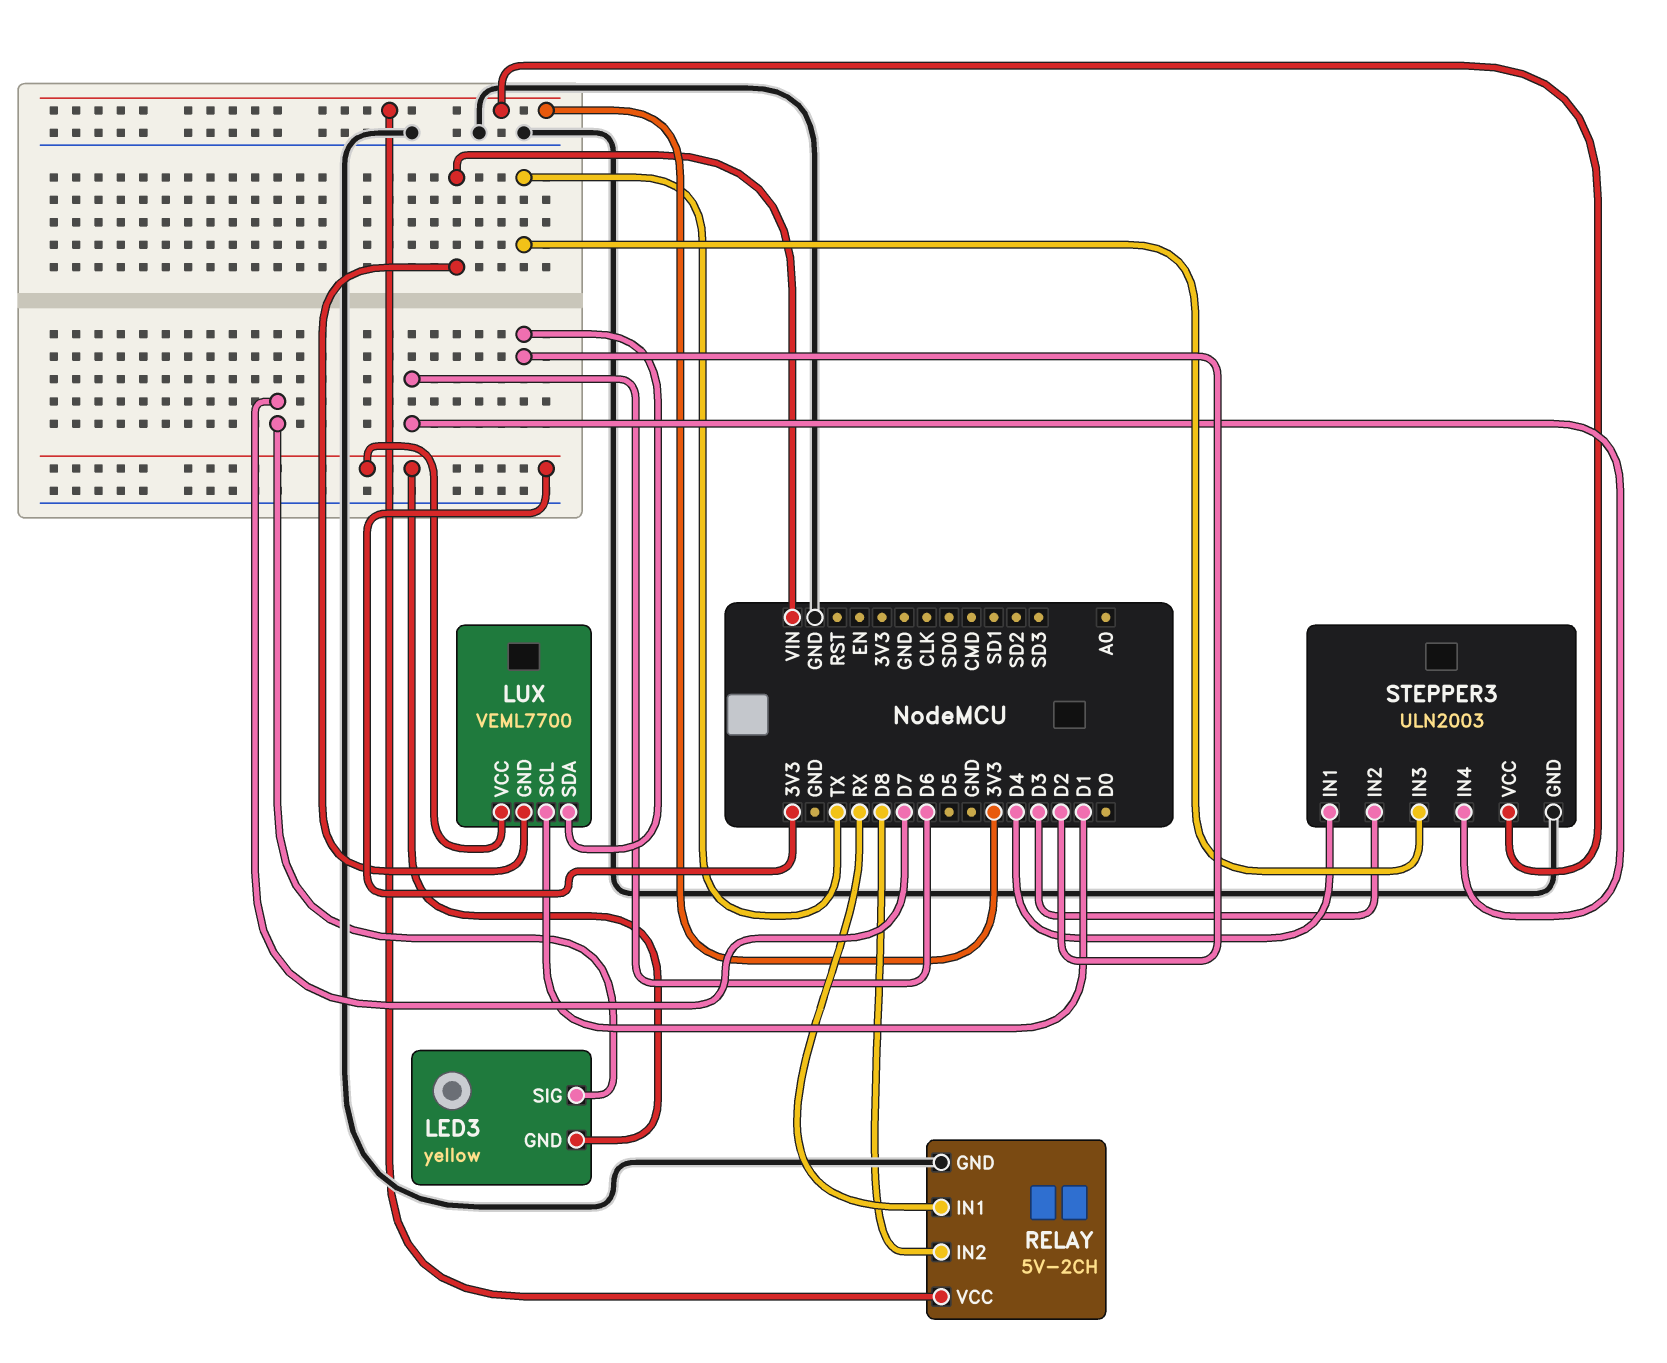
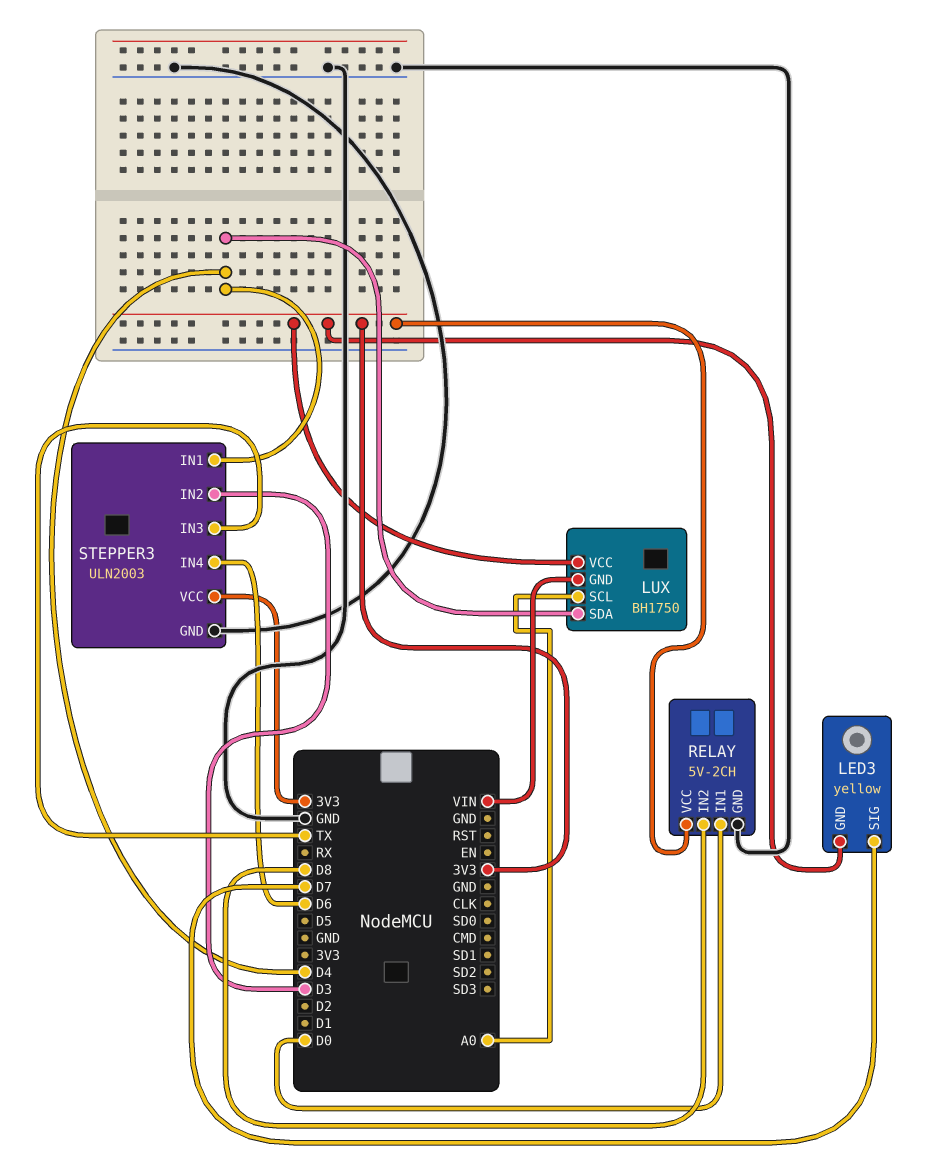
LUX: VEML7700 -> BH1750
LUX pin SCL: D1 -> A0
LUX pin SDA: D2 -> D4
RELAY pin IN1: RX -> D0

